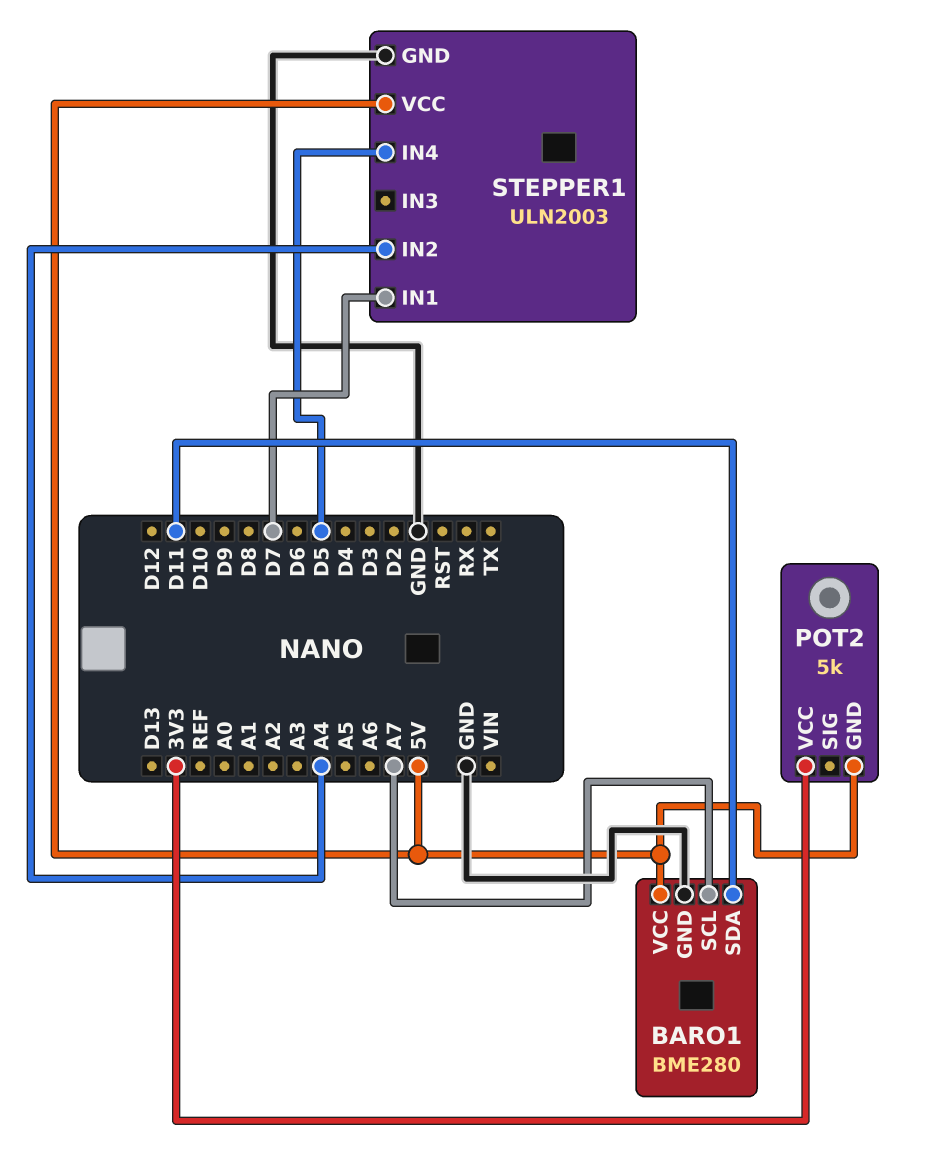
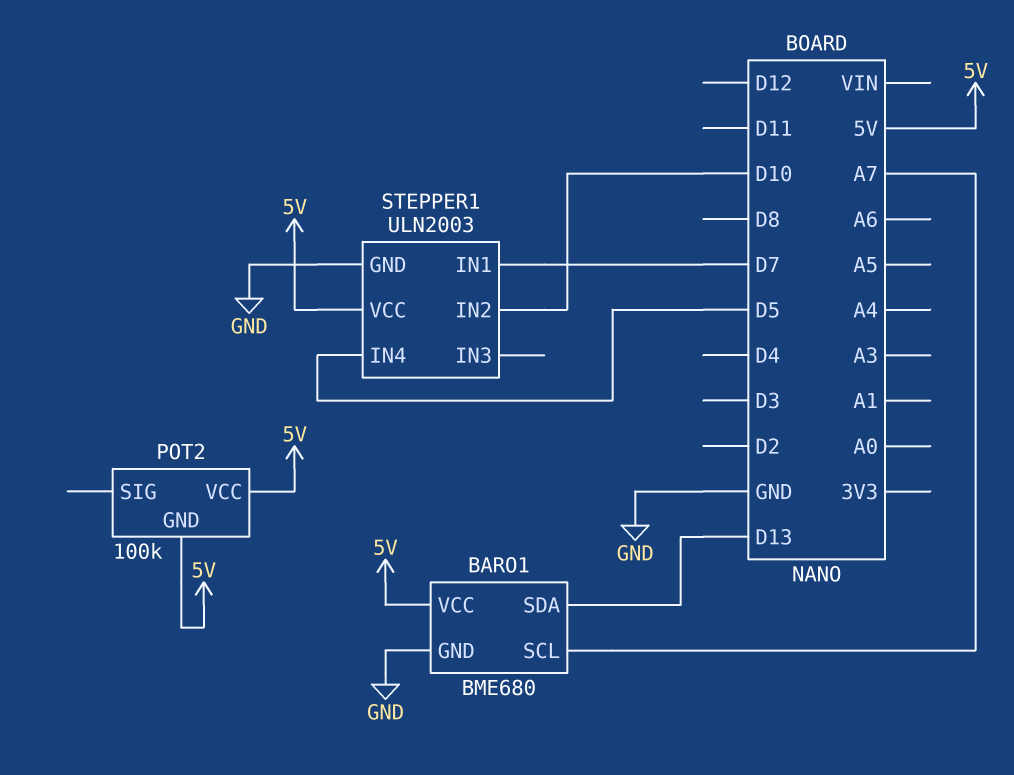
BARO1: BME280 -> BME680
BARO1 pin SDA: D11 -> D13
POT2: 5k -> 100k
POT2 pin VCC: 3V3 -> 5V
STEPPER1 pin IN2: A4 -> D10

